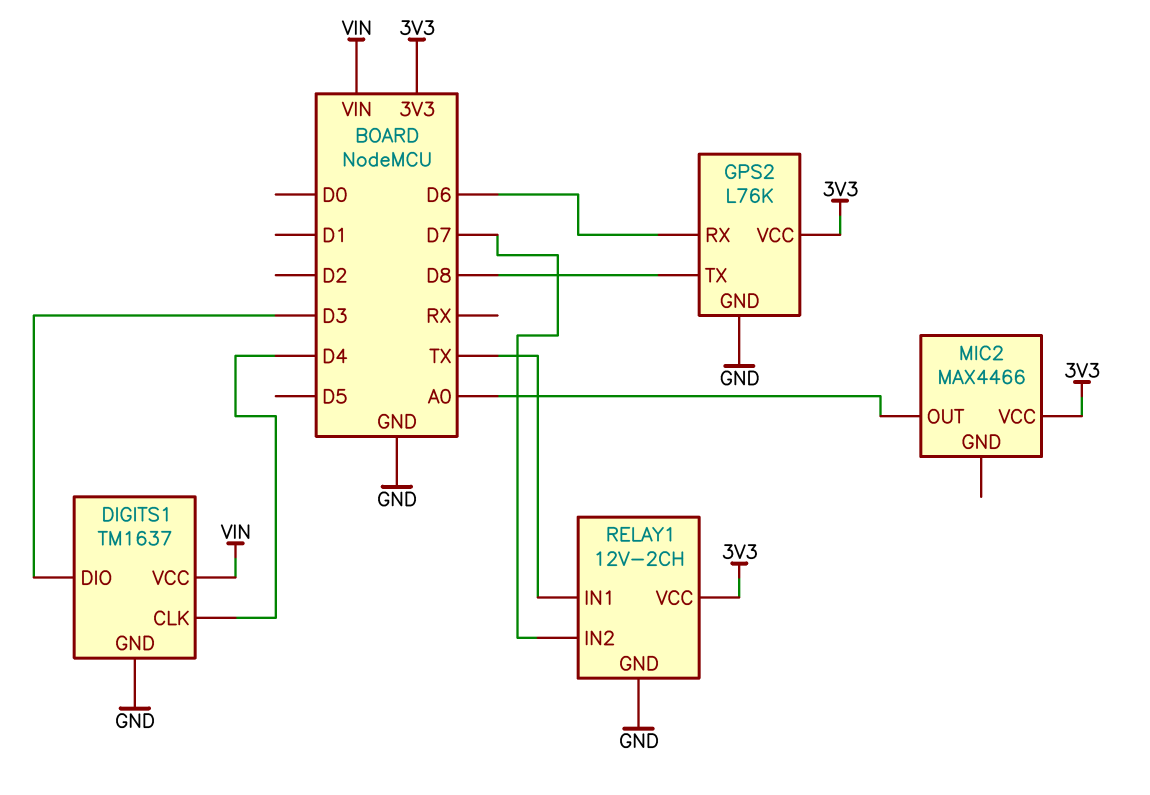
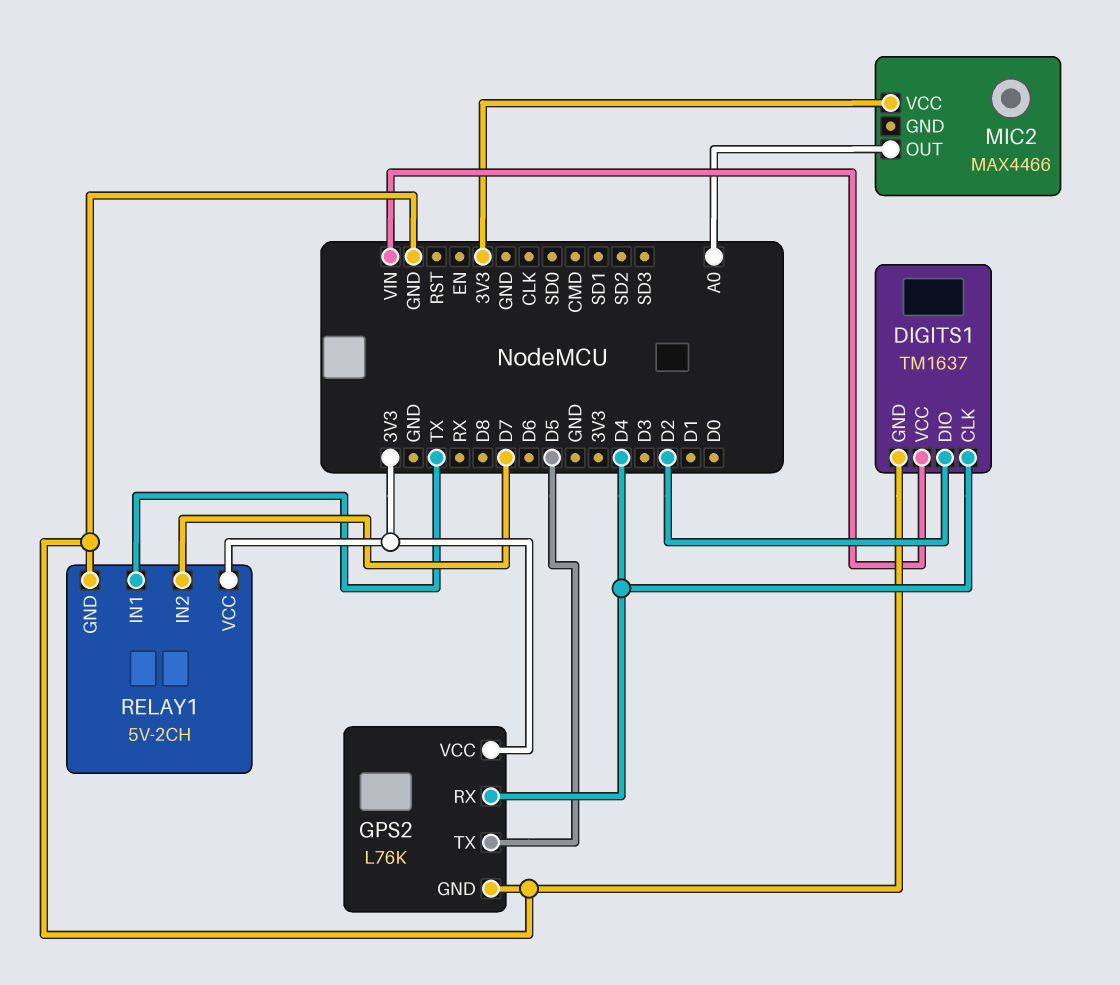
DIGITS1 pin DIO: D3 -> D2
GPS2 pin RX: D6 -> D4
GPS2 pin TX: D8 -> D5
RELAY1: 12V-2CH -> 5V-2CH

